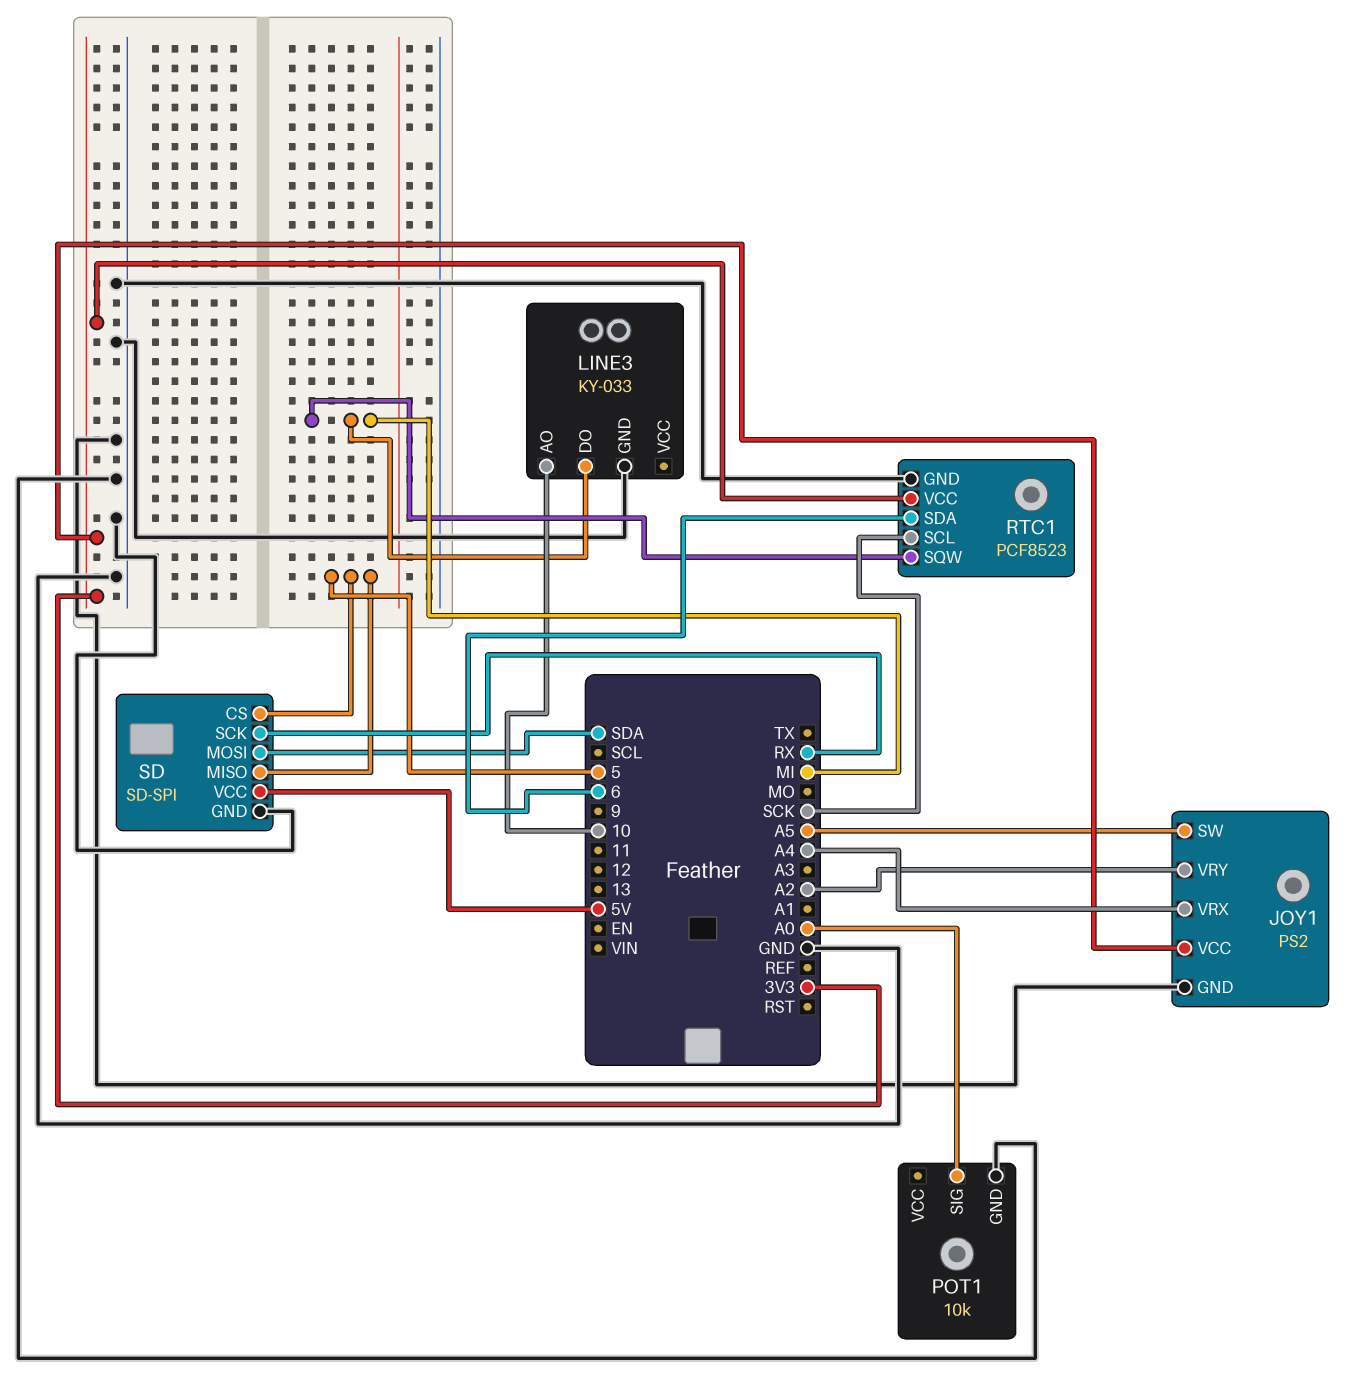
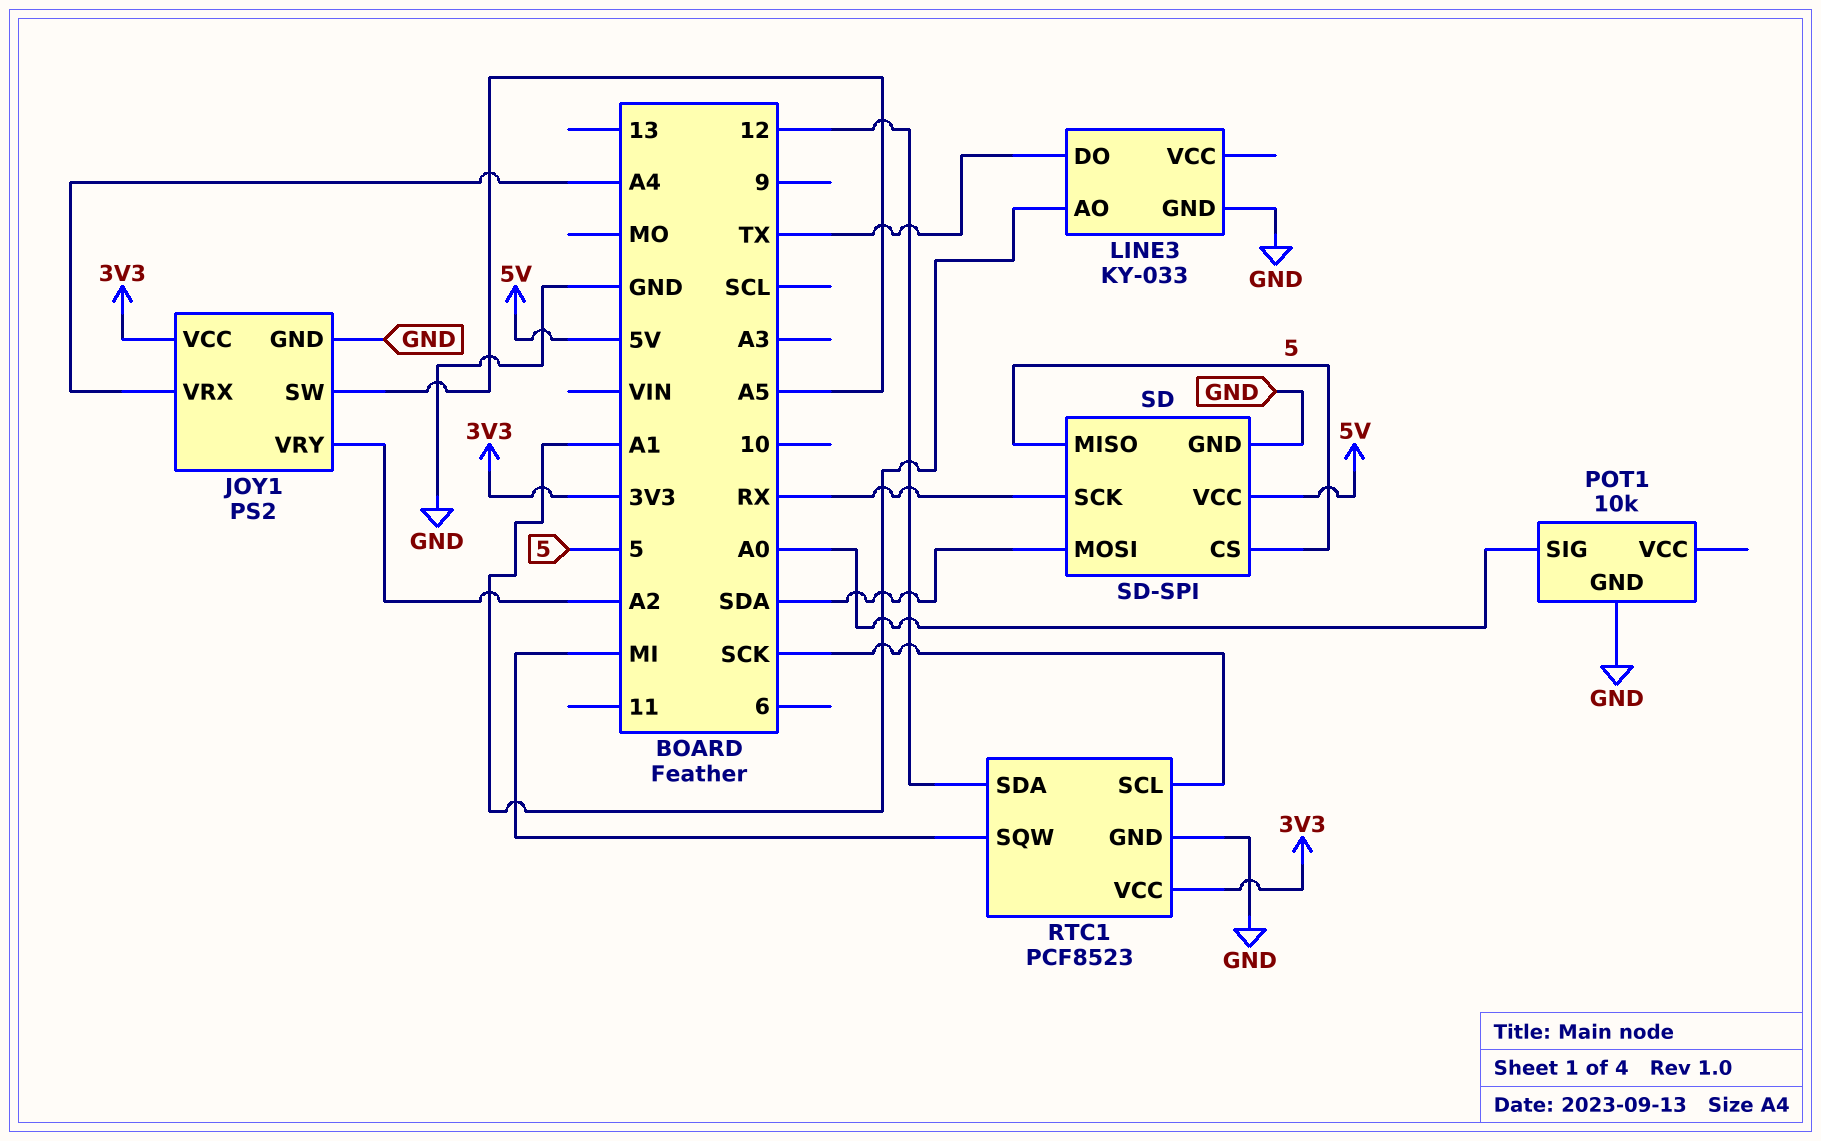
LINE3 pin AO: 10 -> A1
LINE3 pin DO: MI -> TX
RTC1 pin SDA: 6 -> 12

